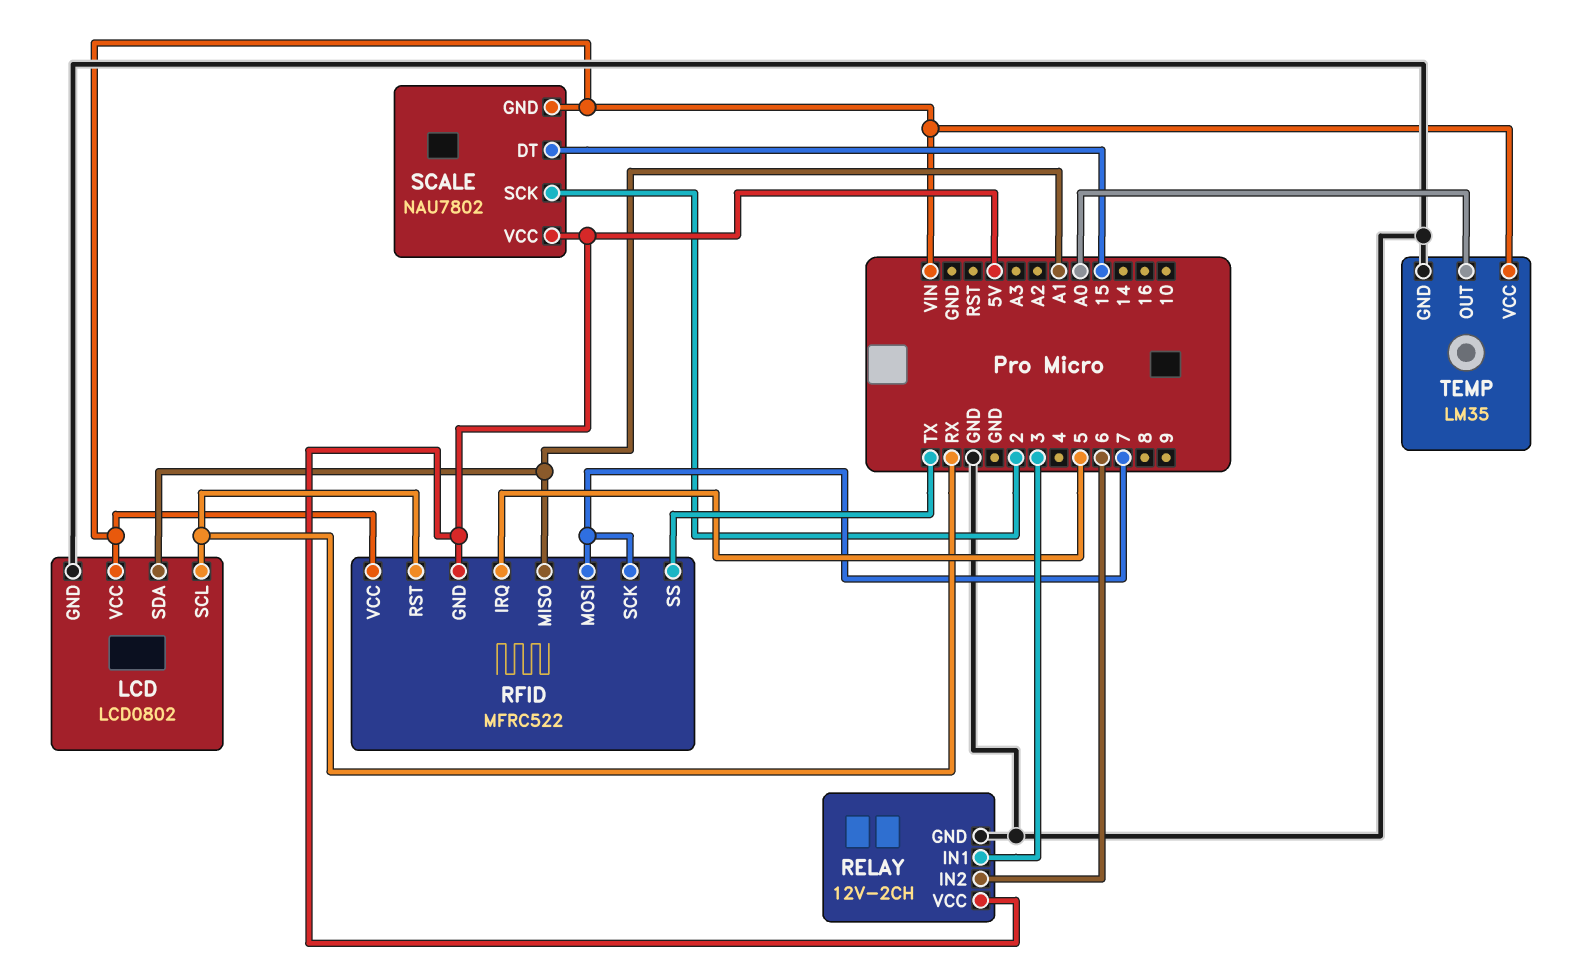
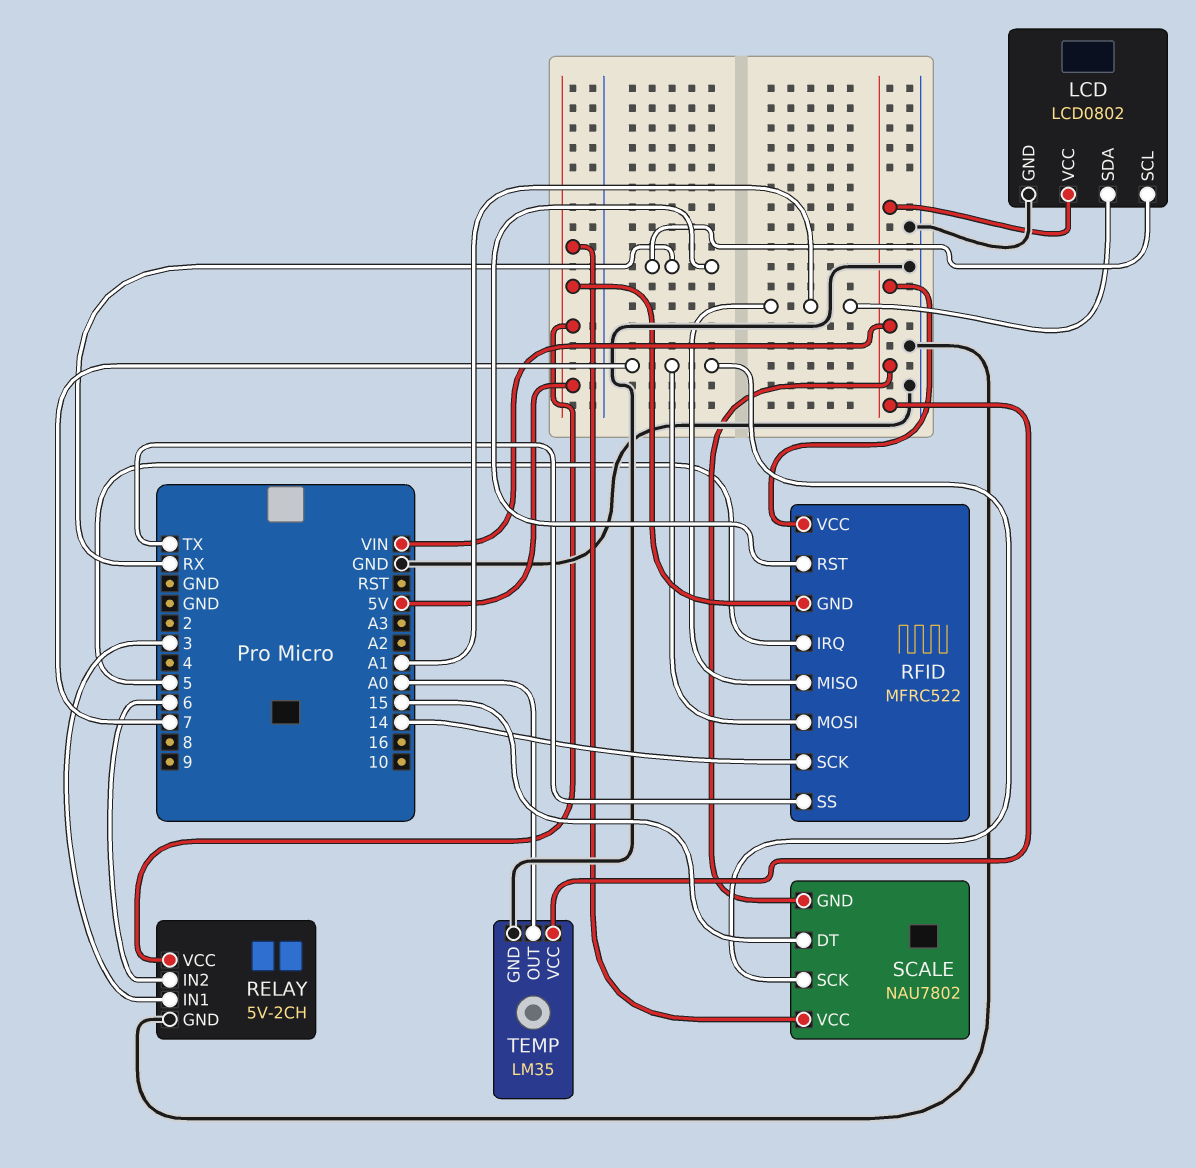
RELAY: 12V-2CH -> 5V-2CH
RFID pin SCK: 7 -> 14
SCALE pin SCK: 2 -> 7

